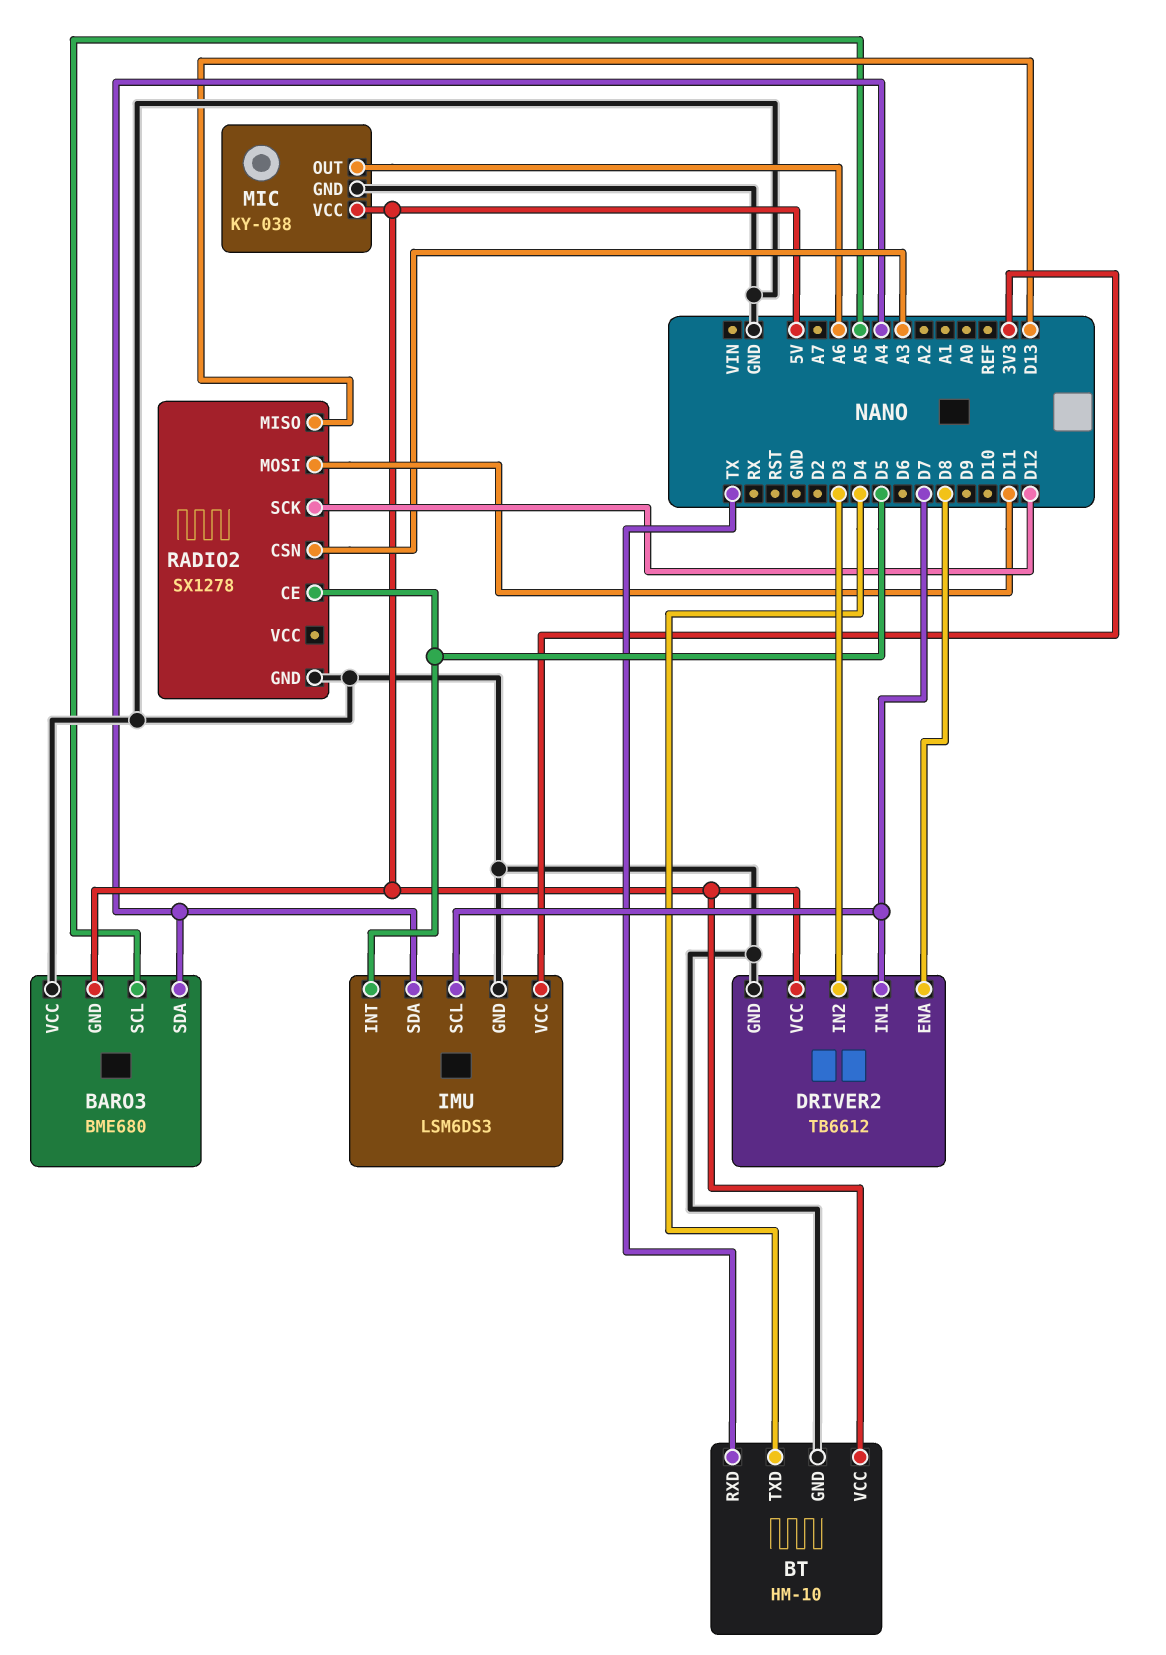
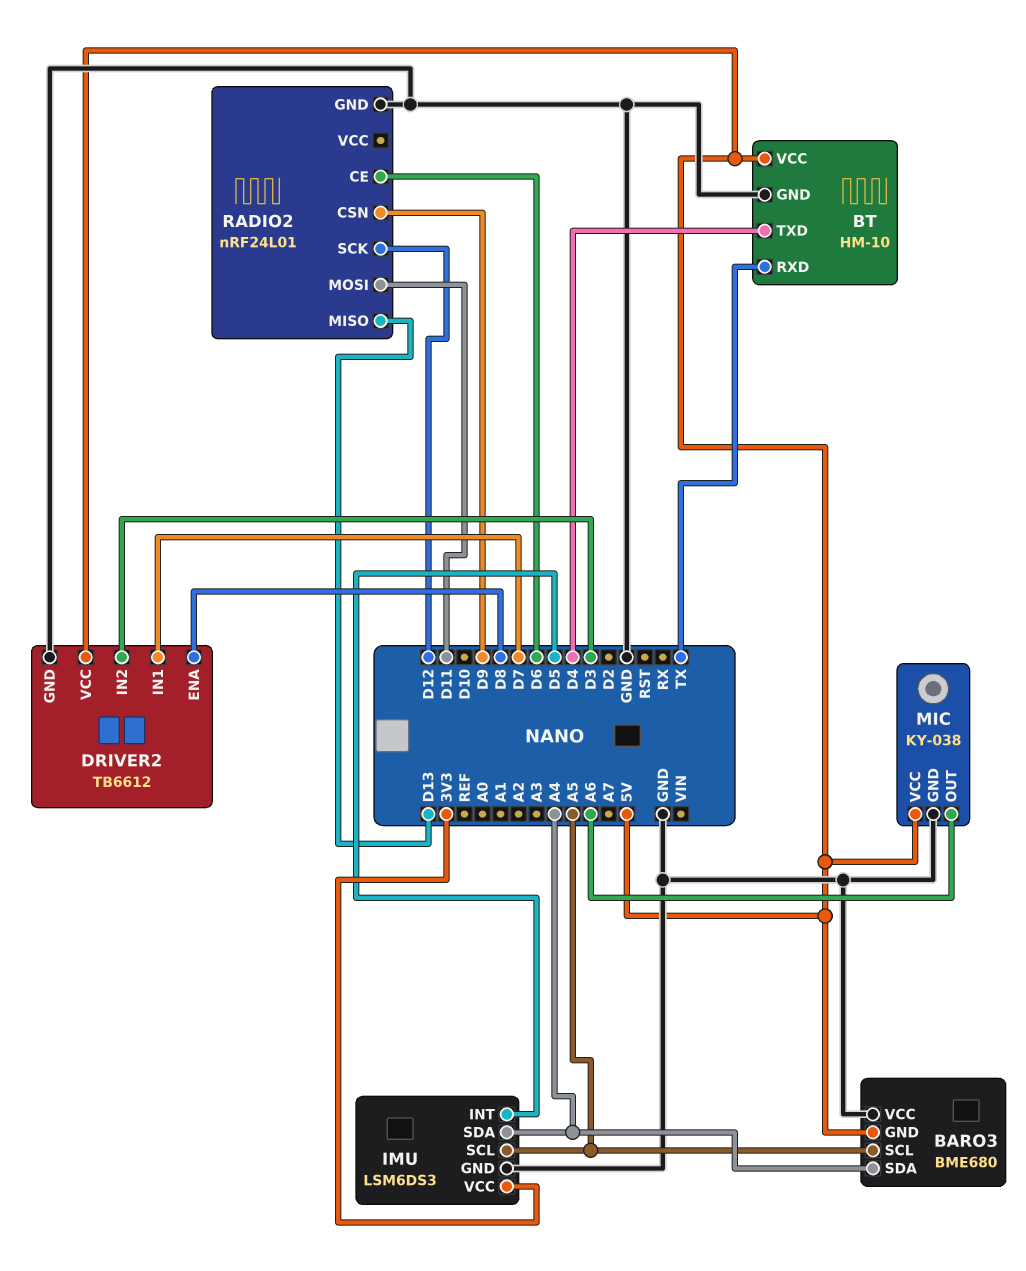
IMU pin SCL: D7 -> A5
RADIO2: SX1278 -> nRF24L01
RADIO2 pin CE: D5 -> D6
RADIO2 pin CSN: A3 -> D9

